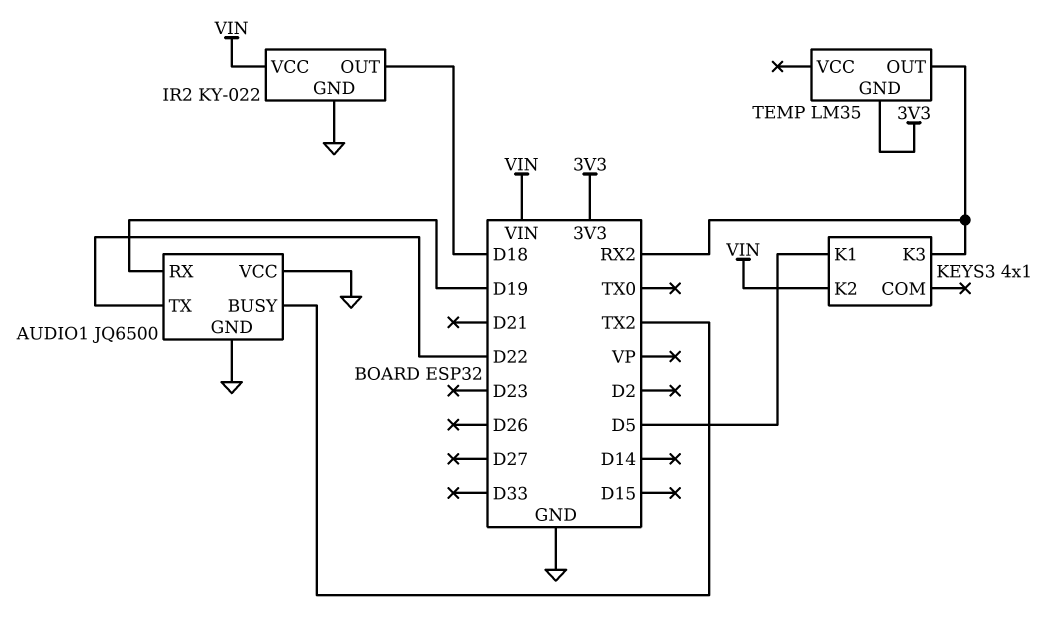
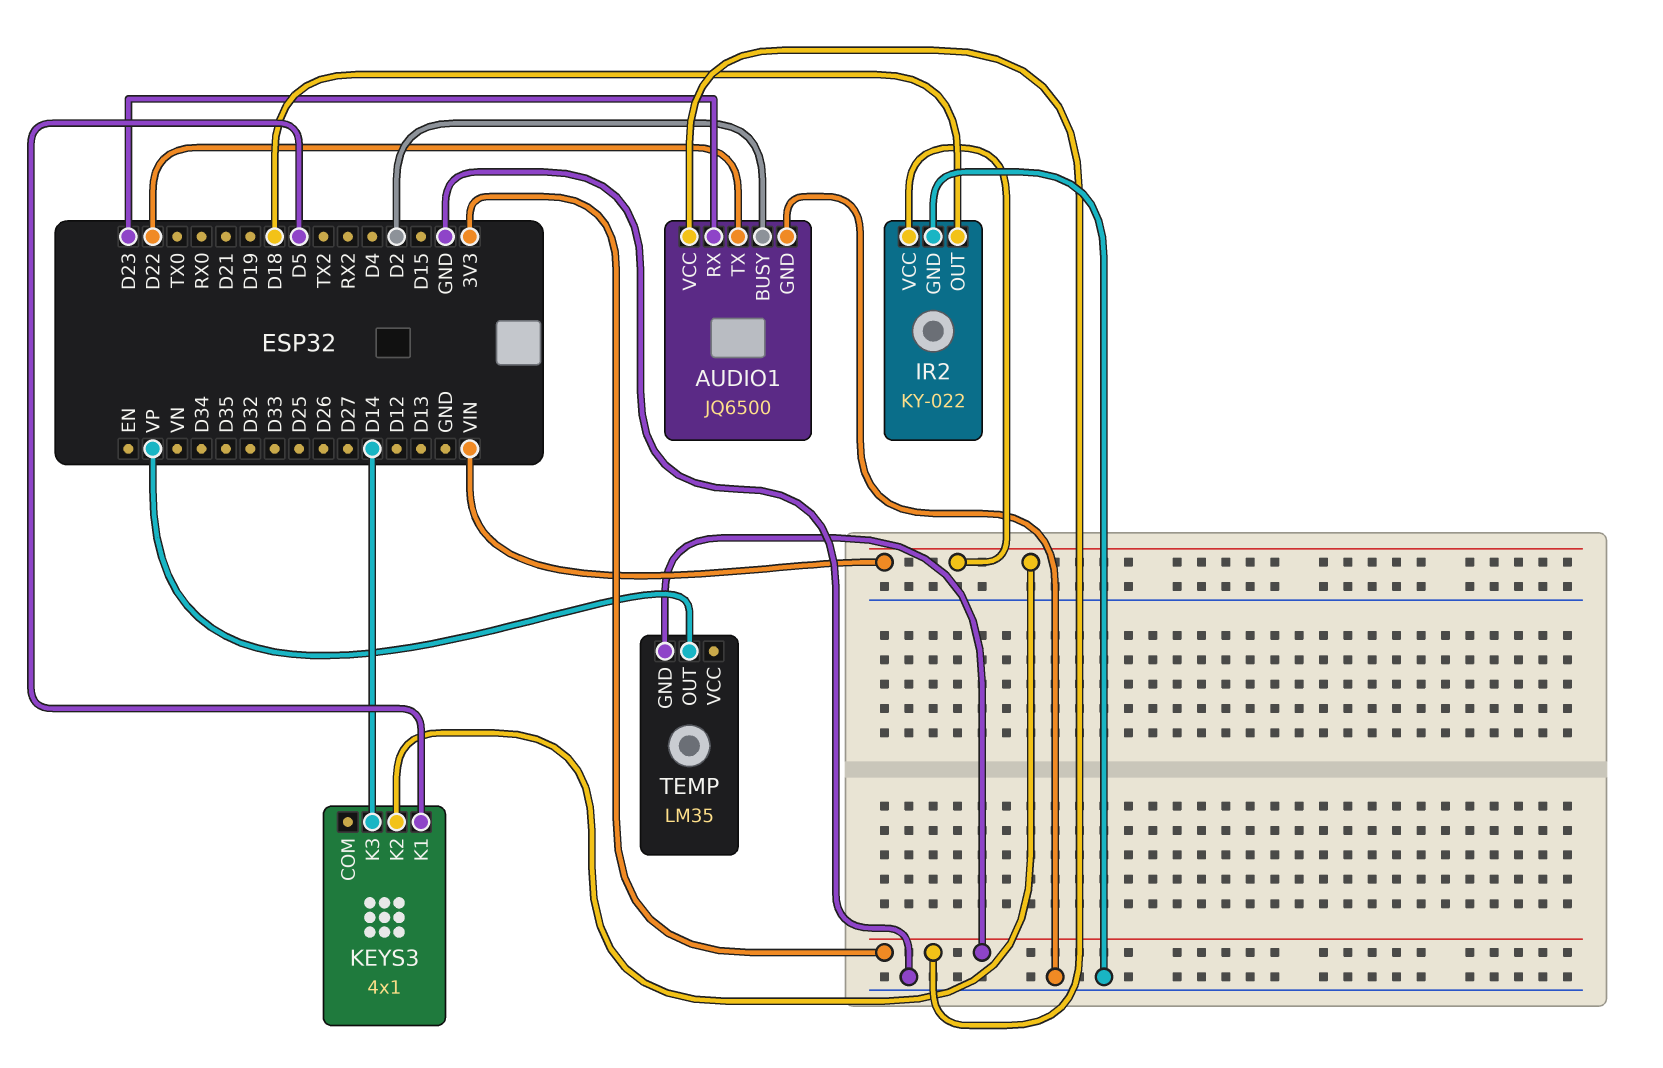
AUDIO1 pin BUSY: TX2 -> D2
AUDIO1 pin RX: D19 -> D23
AUDIO1 pin VCC: GND -> 3V3
KEYS3 pin K3: RX2 -> D14
TEMP pin OUT: RX2 -> VP

